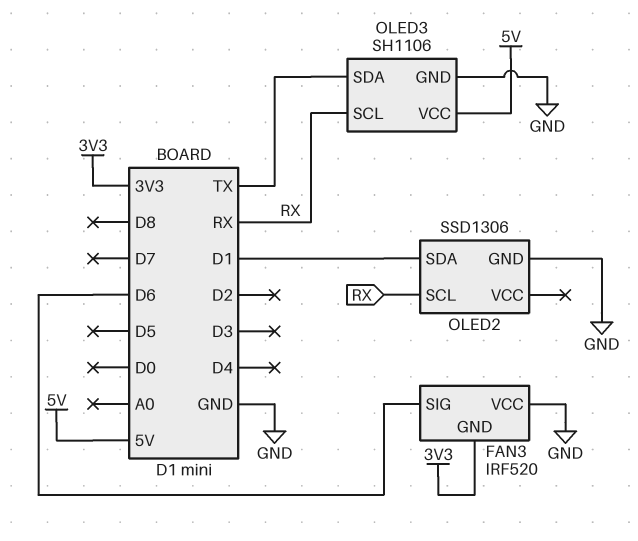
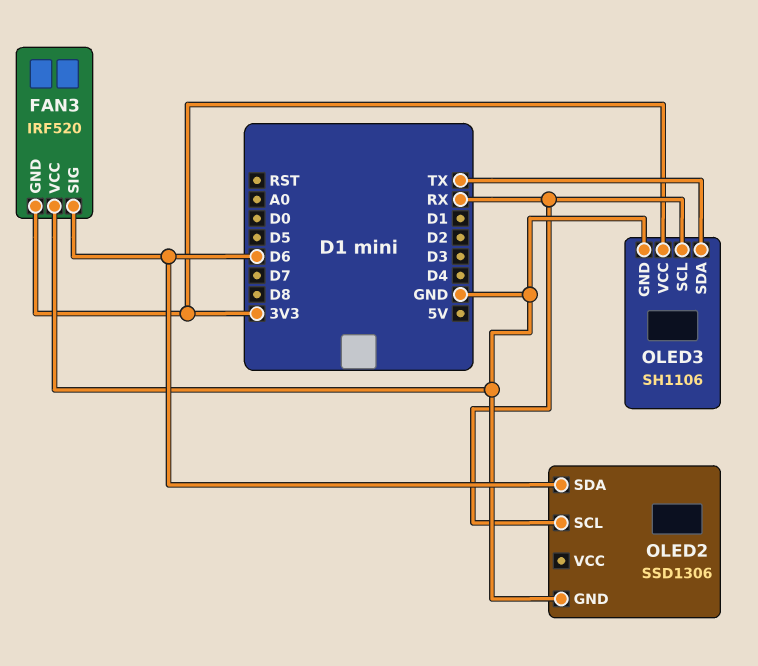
OLED2 pin SDA: D1 -> D6
OLED3 pin VCC: 5V -> 3V3

